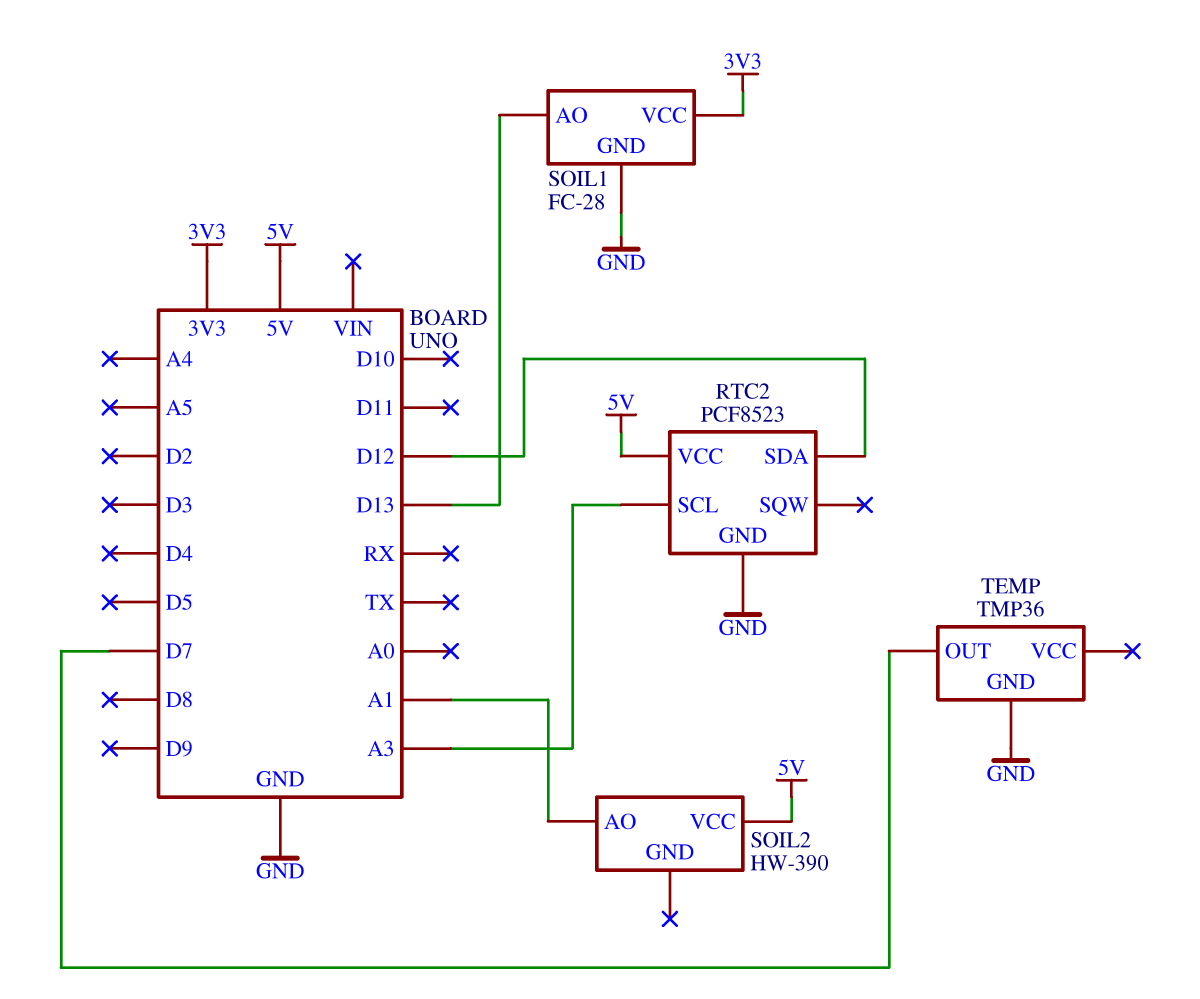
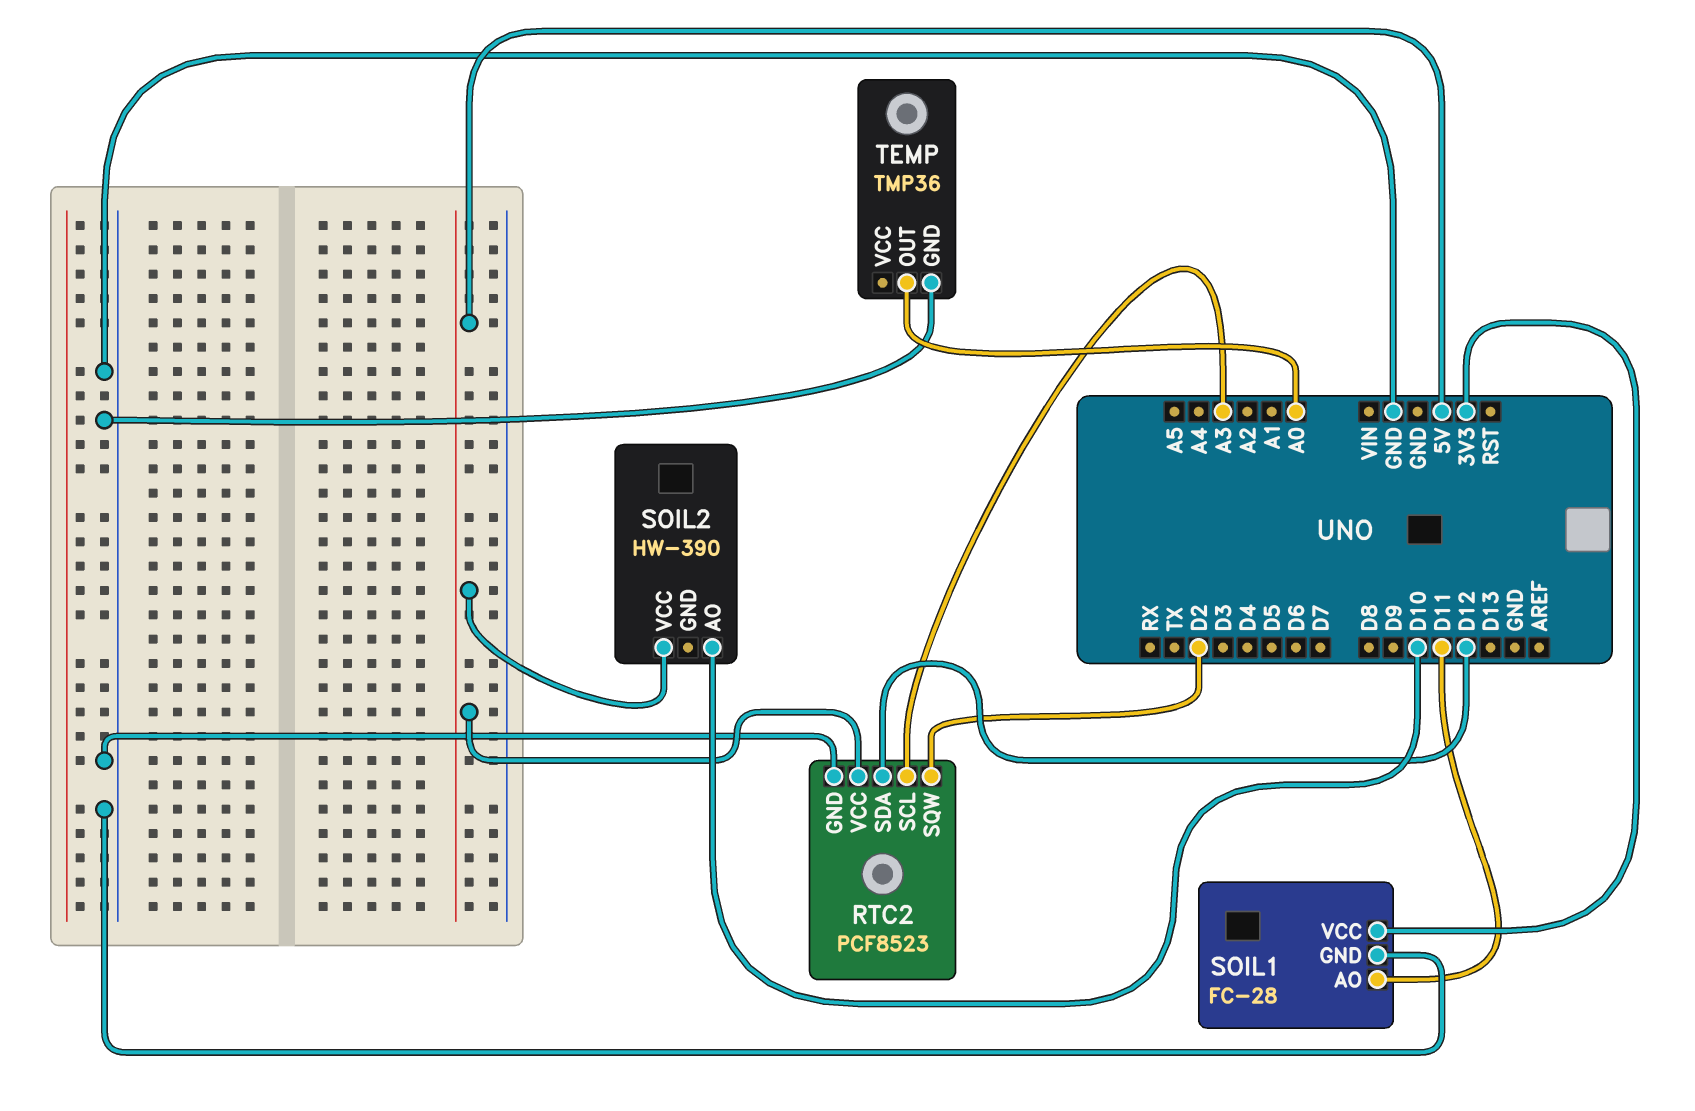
RTC2 pin SQW: none -> D2
SOIL1 pin AO: D13 -> D11
SOIL2 pin AO: A1 -> D10
TEMP pin OUT: D7 -> A0

